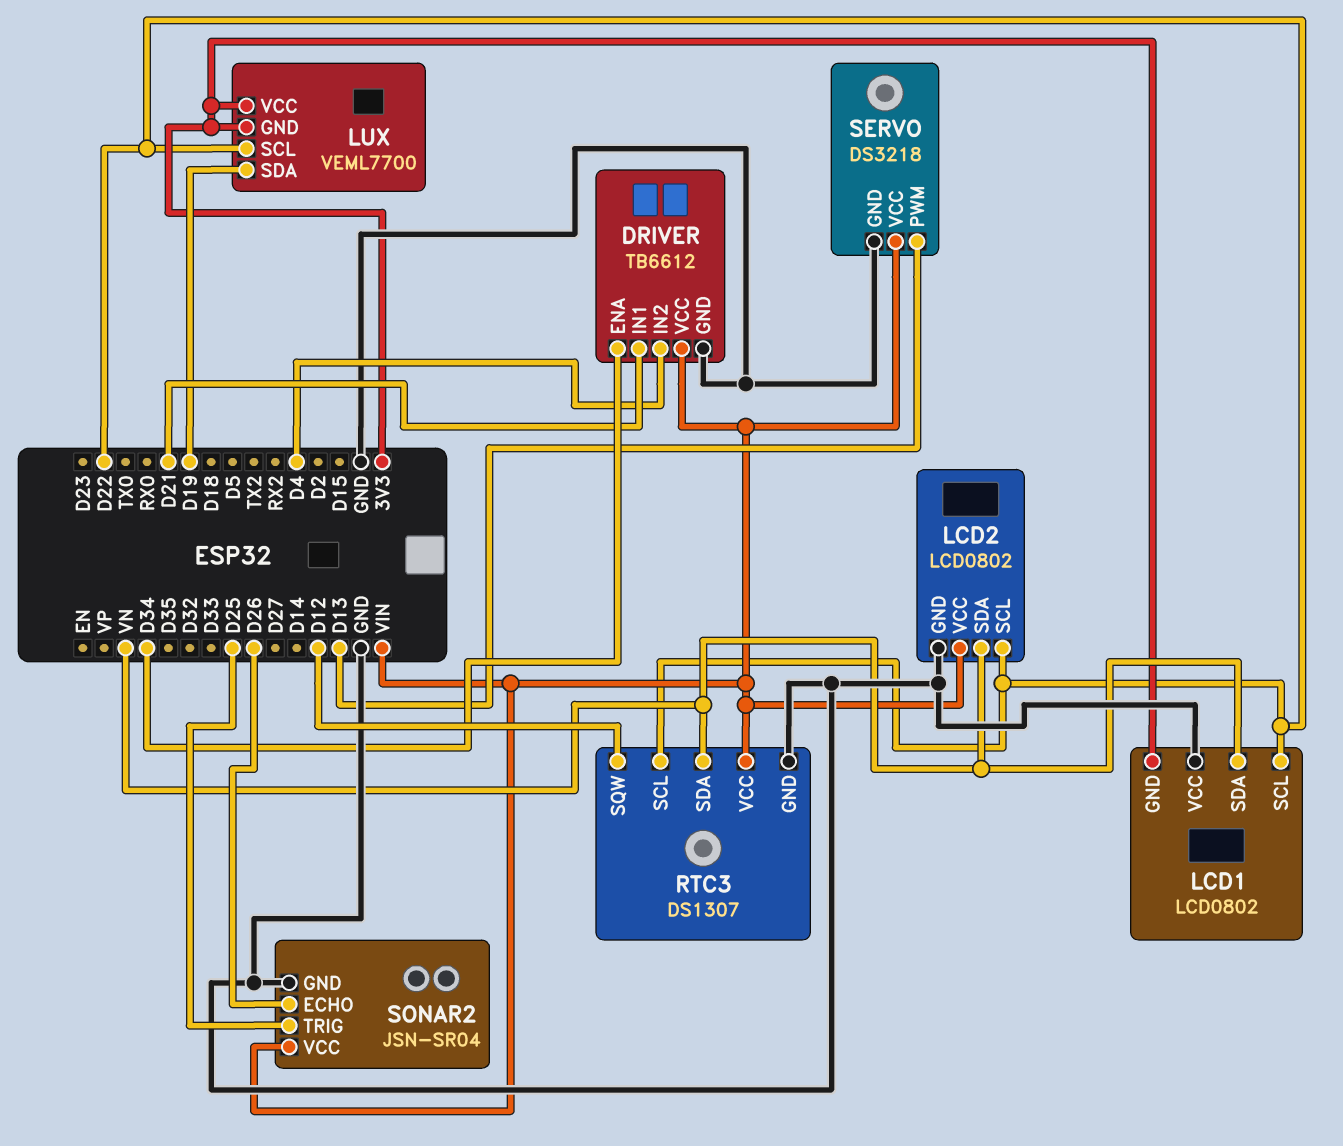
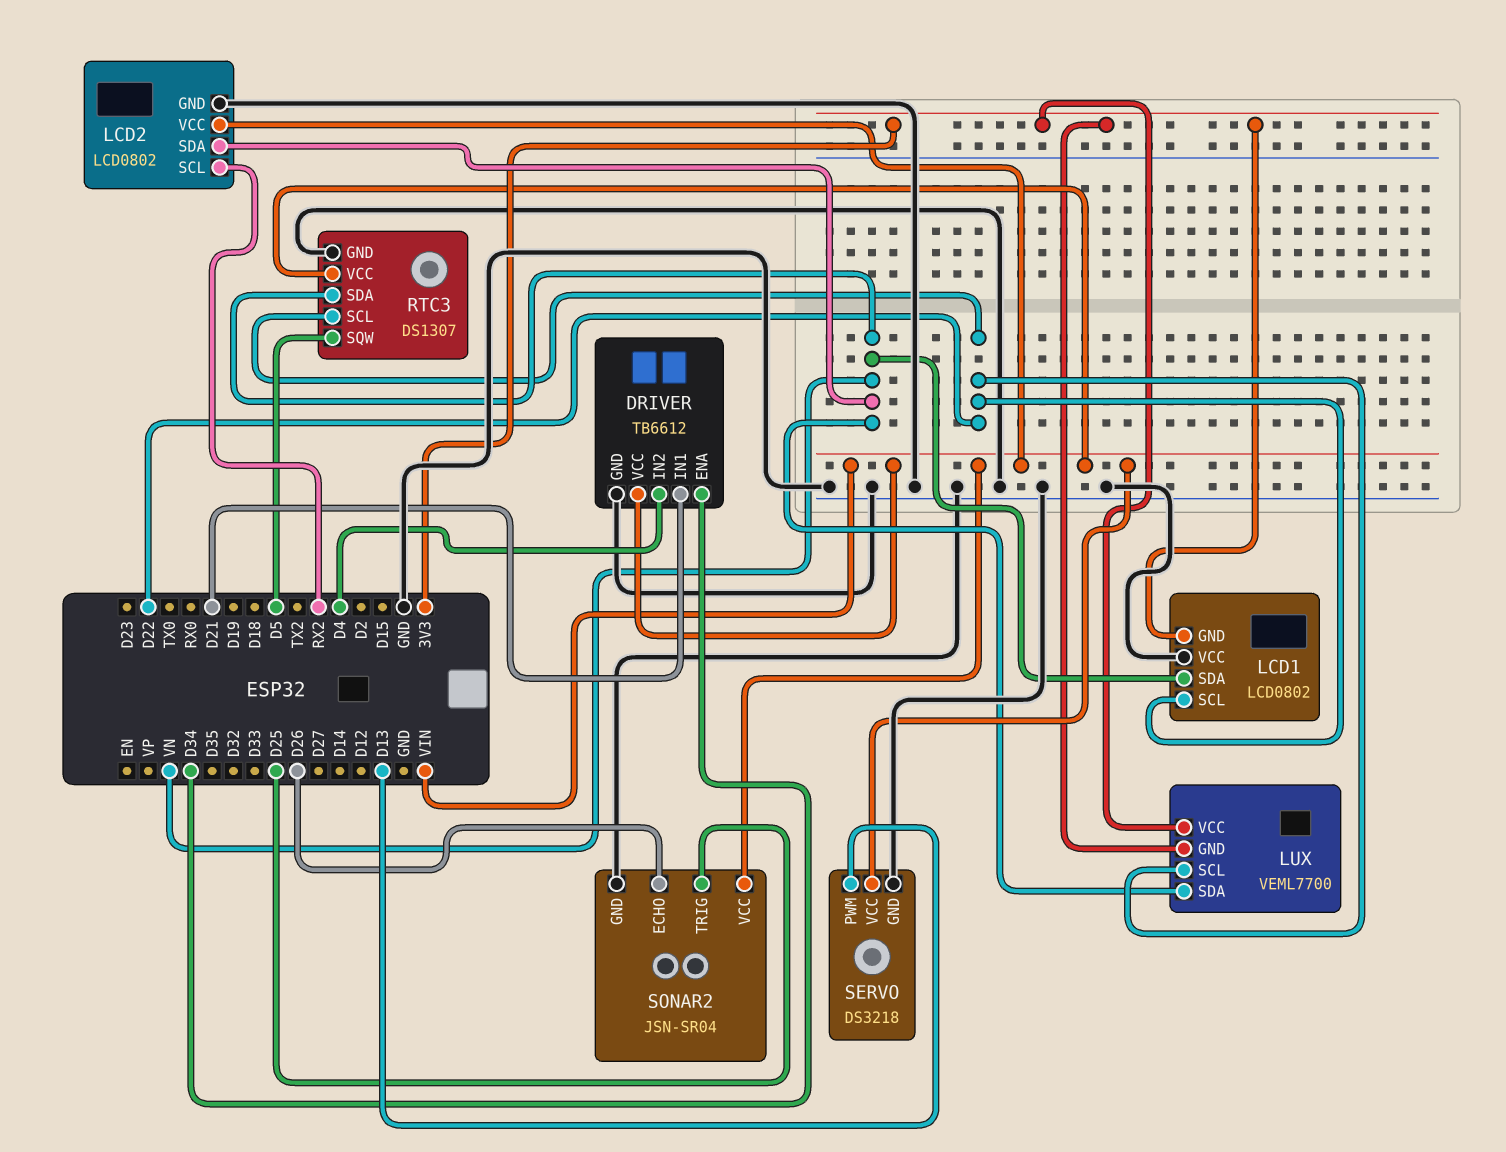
LCD2 pin SCL: D22 -> RX2
LUX pin SDA: D19 -> VN
RTC3 pin SQW: D12 -> D5

